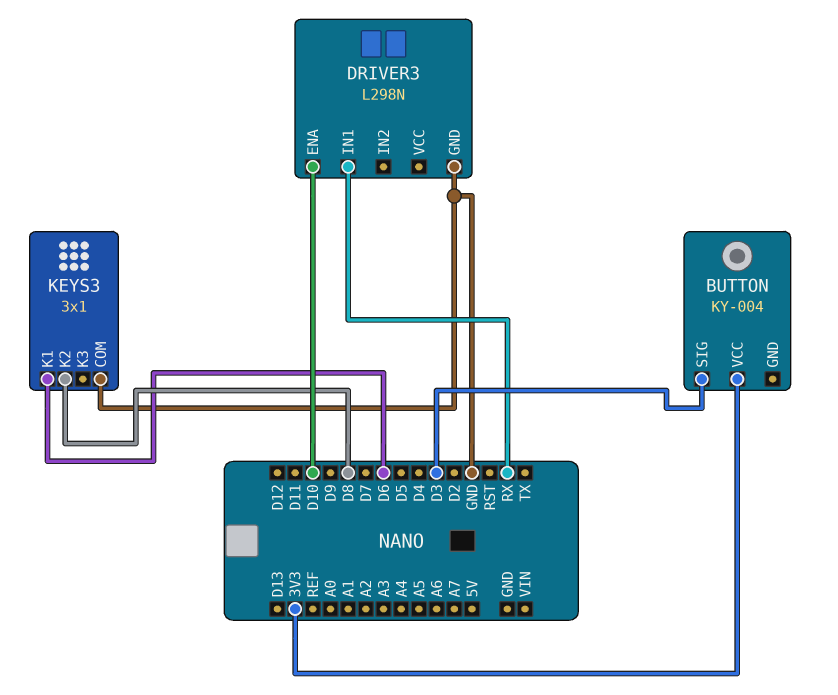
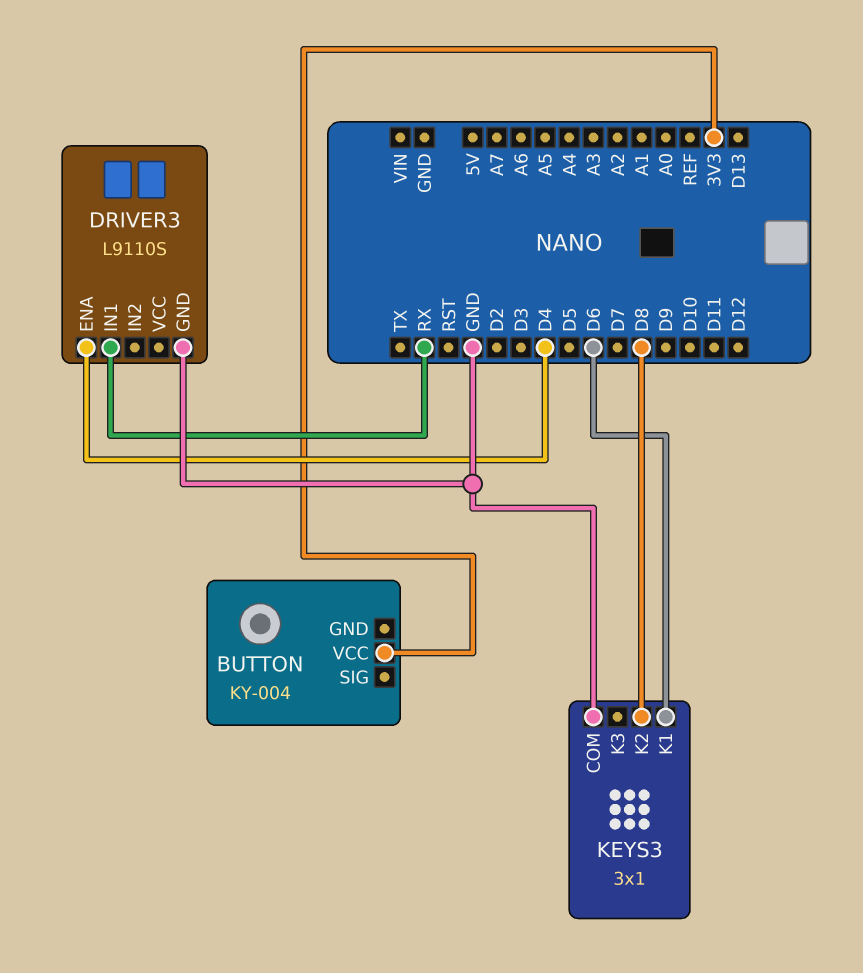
BUTTON pin SIG: D3 -> none
DRIVER3: L298N -> L9110S
DRIVER3 pin ENA: D10 -> D4

